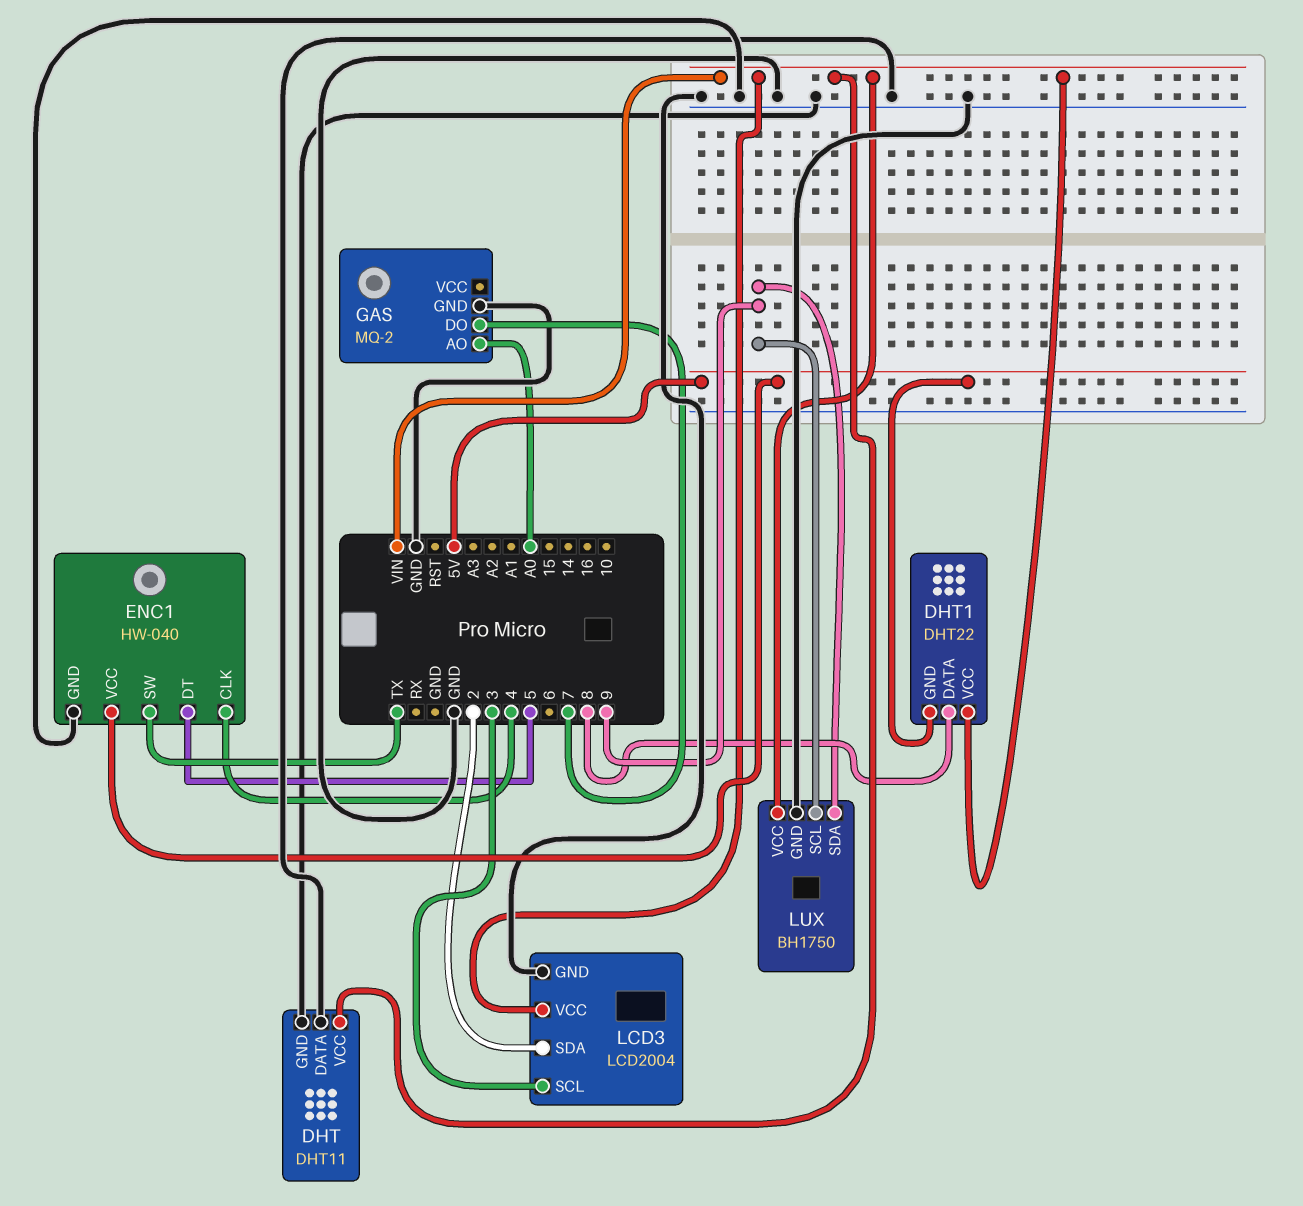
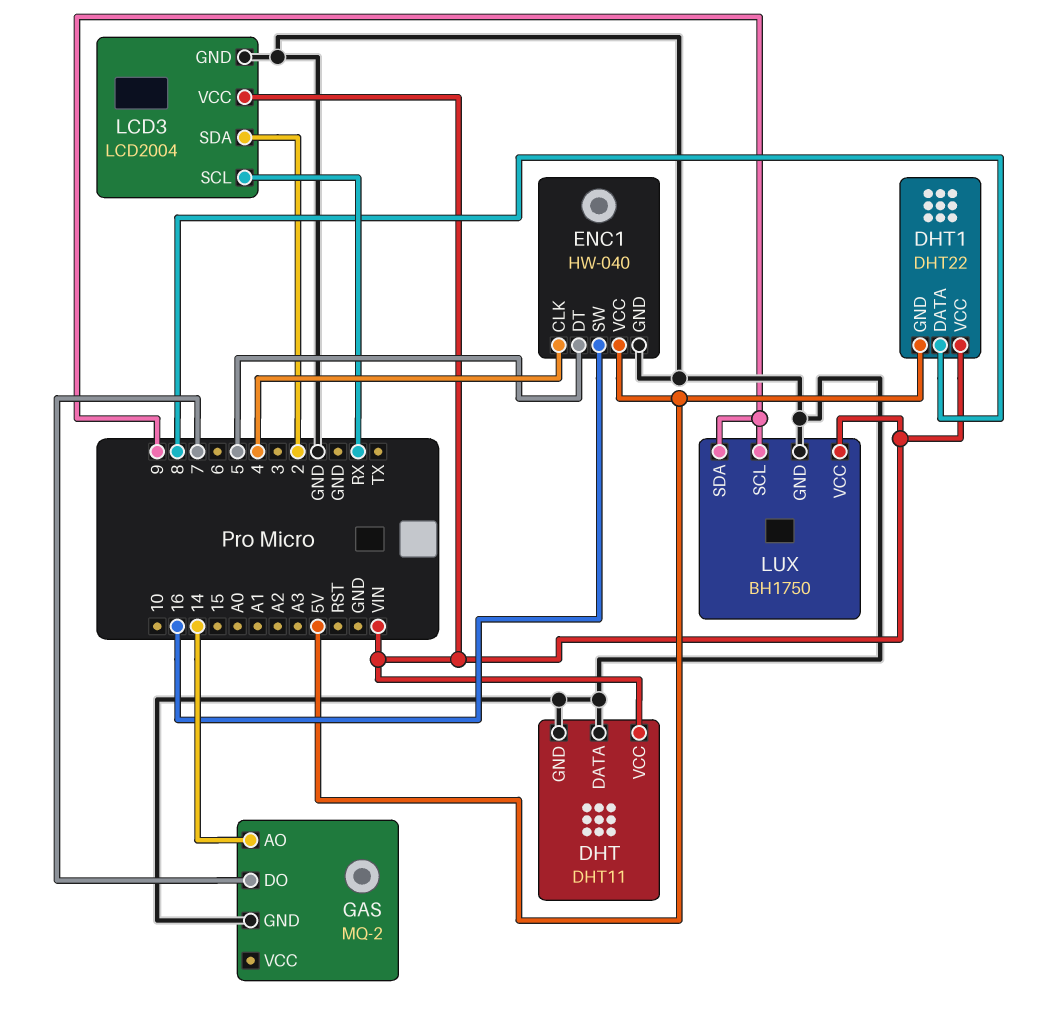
ENC1 pin SW: TX -> 16
GAS pin AO: A0 -> 14
LCD3 pin SCL: 3 -> RX

